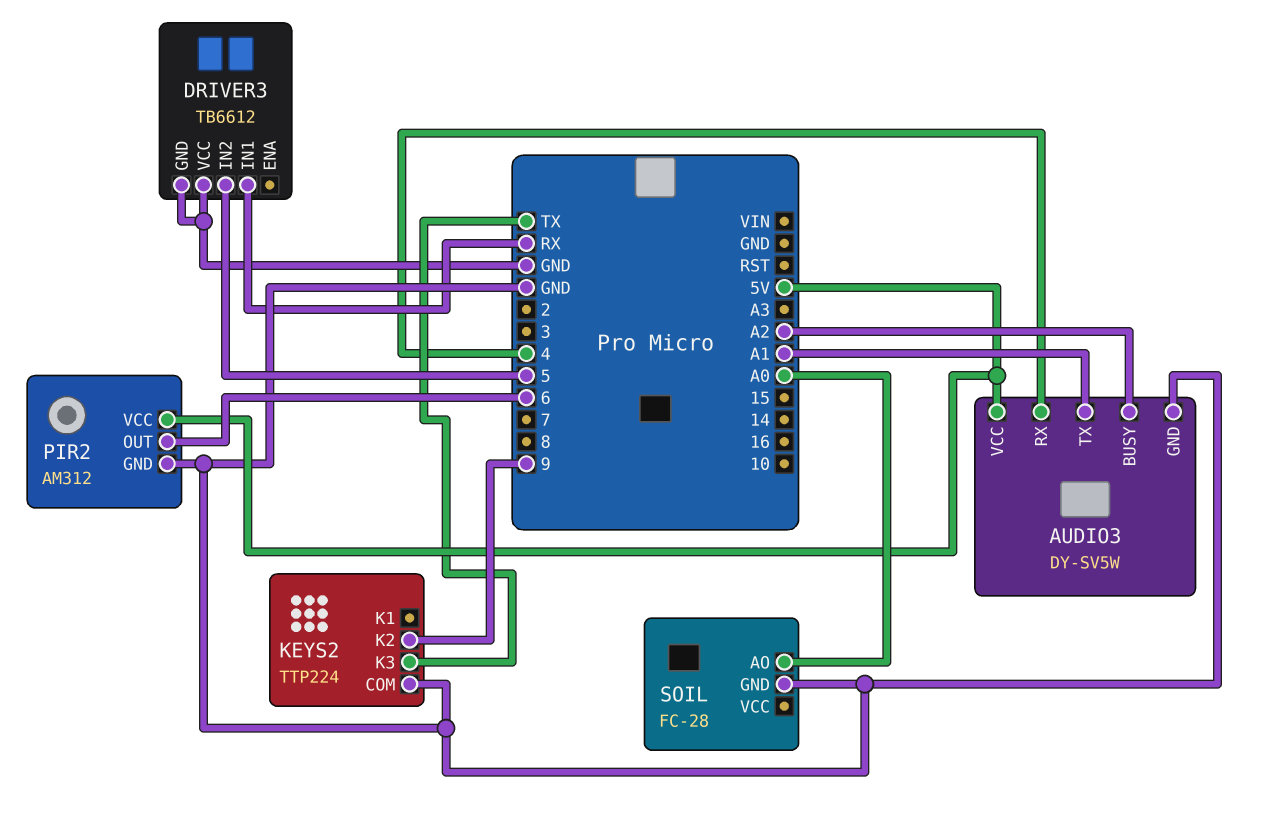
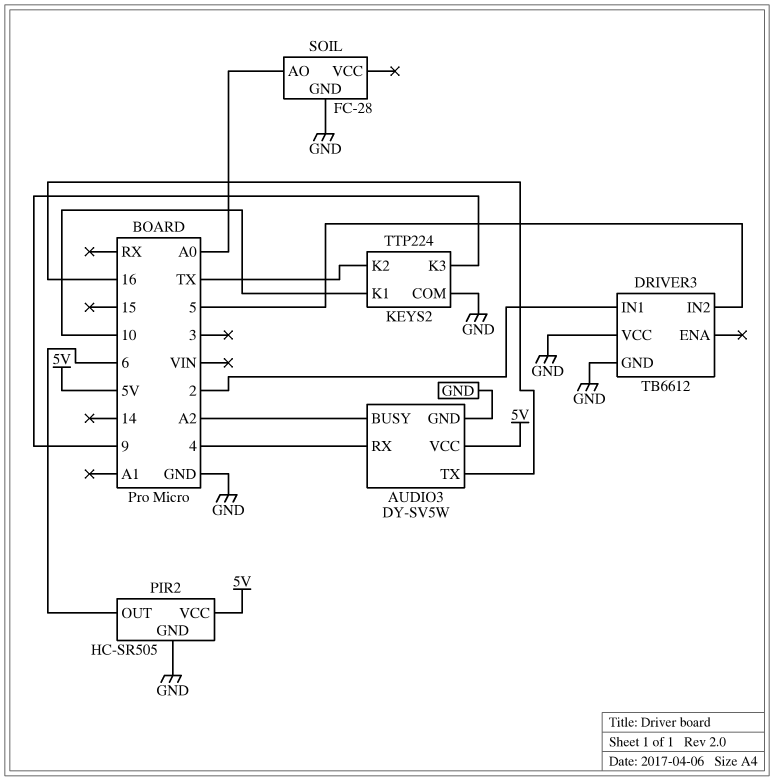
AUDIO3 pin TX: A1 -> 16
DRIVER3 pin IN1: RX -> 2
KEYS2 pin K1: none -> 10
KEYS2 pin K2: 9 -> TX
KEYS2 pin K3: TX -> 9
PIR2: AM312 -> HC-SR505

